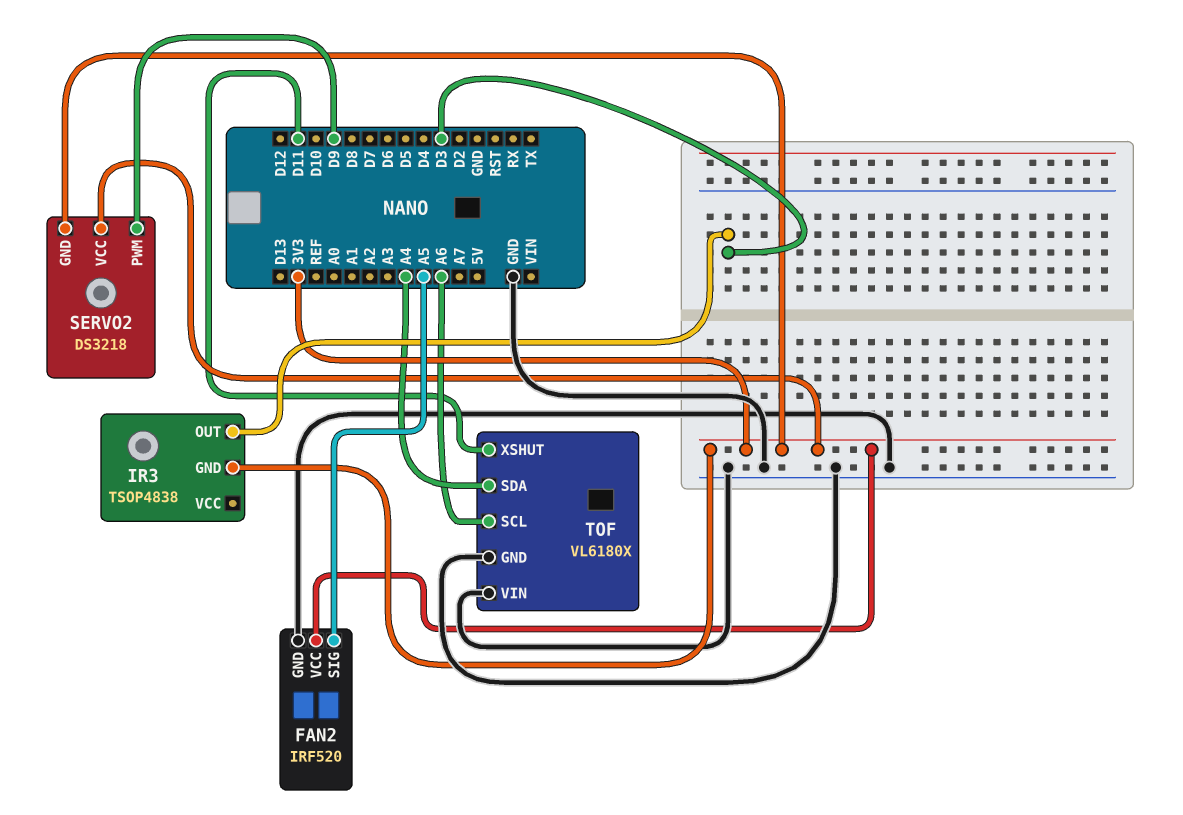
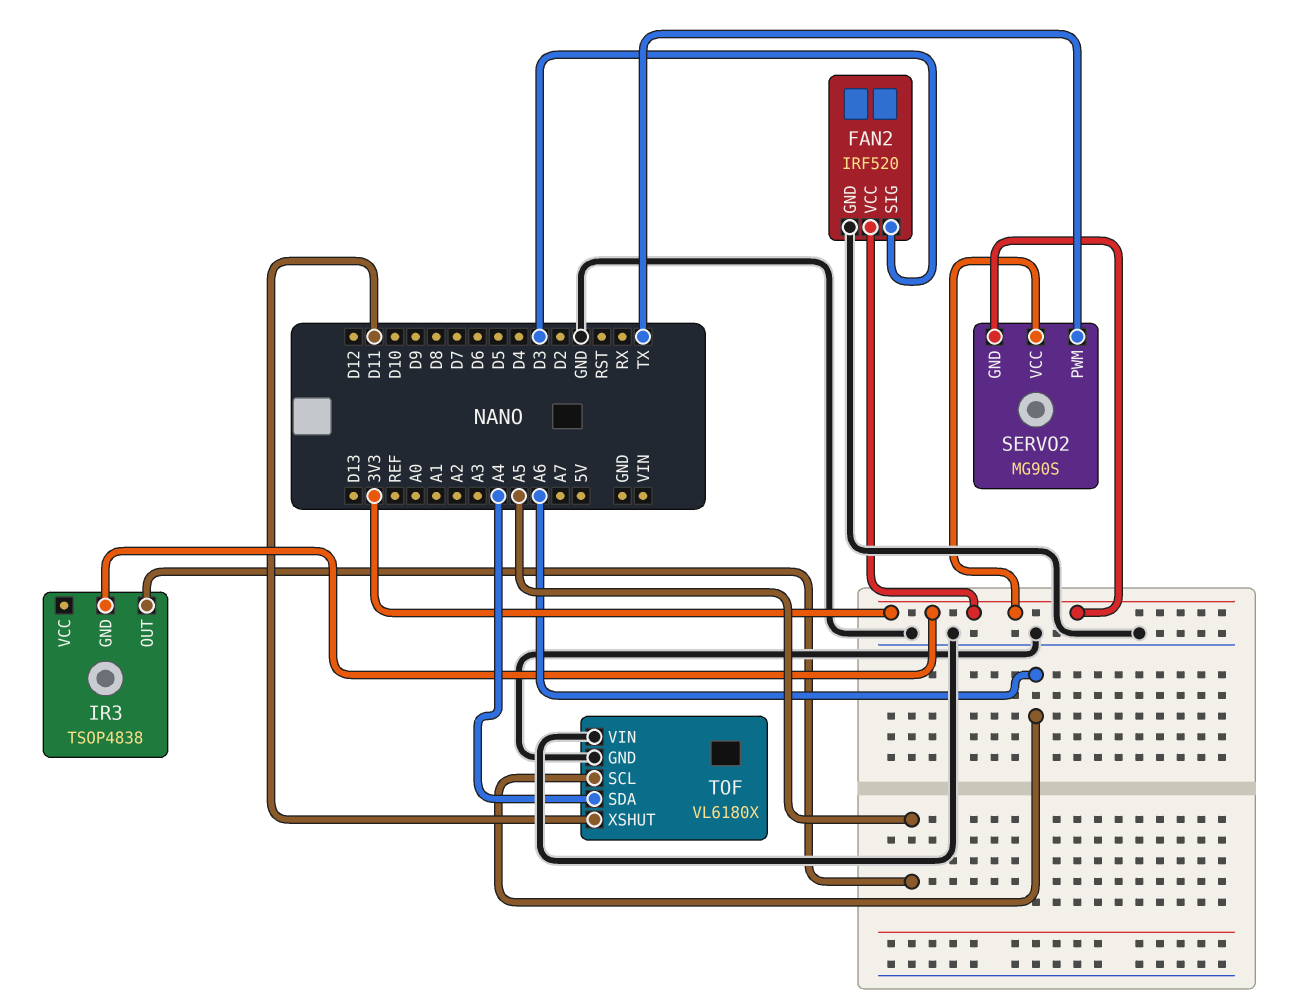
FAN2 pin SIG: A5 -> D3
IR3 pin OUT: D3 -> A5
SERVO2: DS3218 -> MG90S
SERVO2 pin PWM: D9 -> TX

